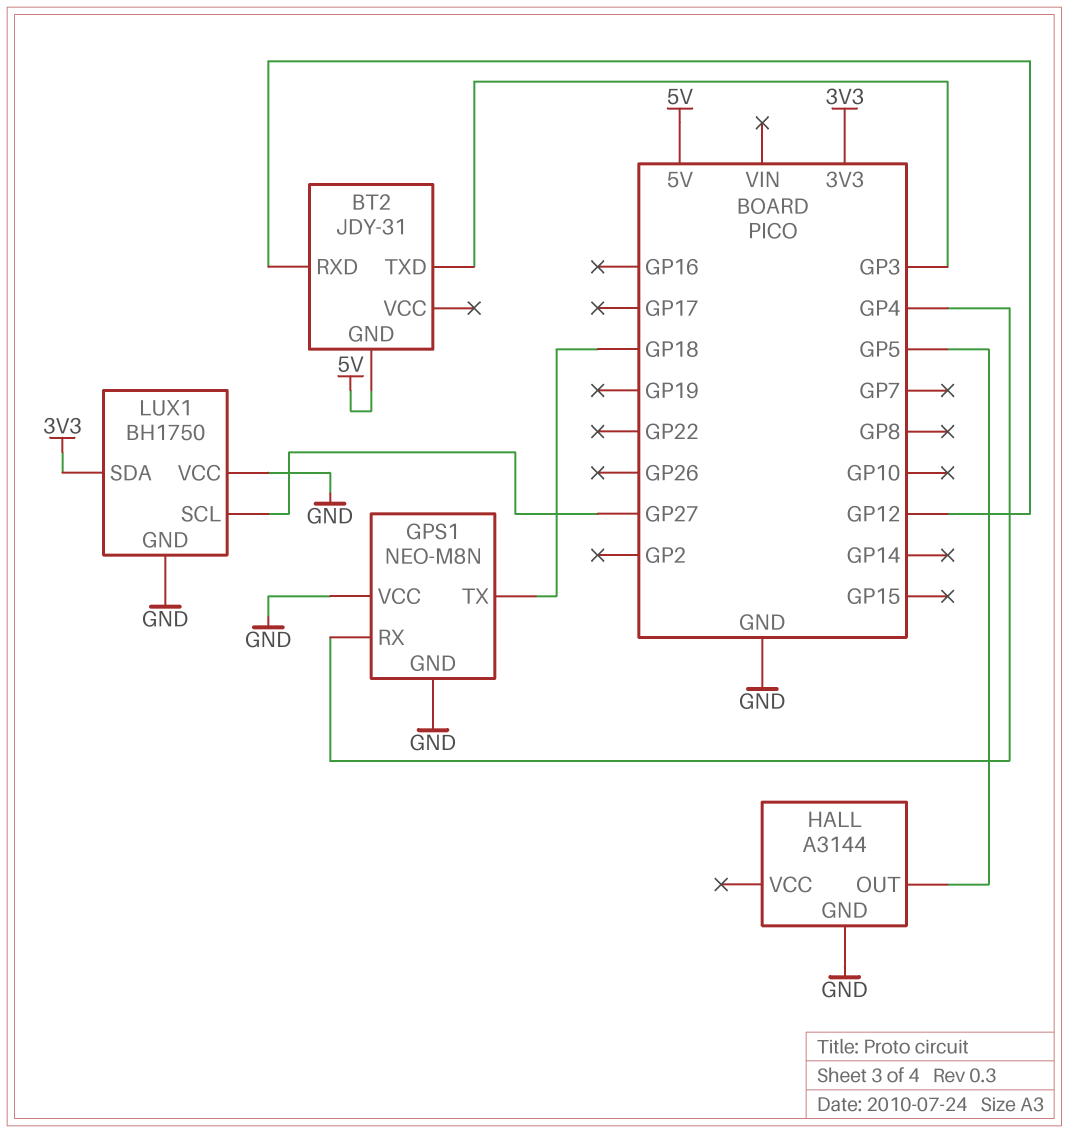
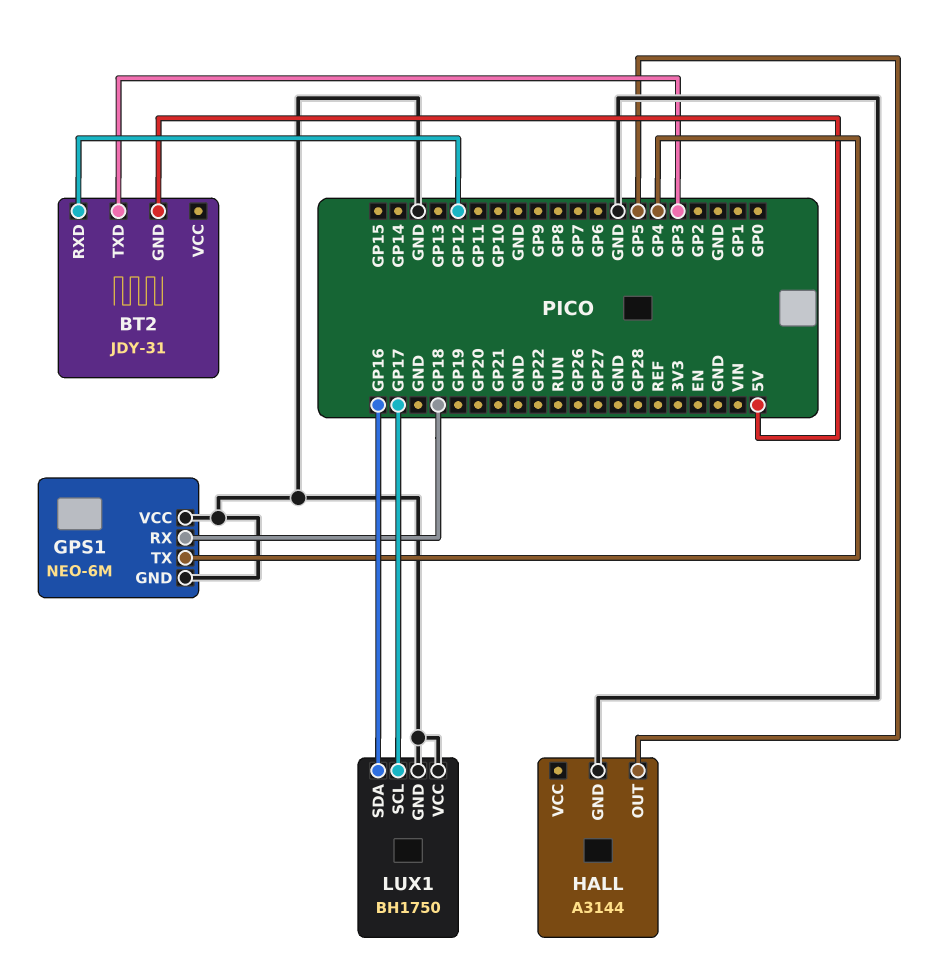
GPS1: NEO-M8N -> NEO-6M
GPS1 pin RX: GP4 -> GP18
GPS1 pin TX: GP18 -> GP4
LUX1 pin SCL: GP27 -> GP17
LUX1 pin SDA: 3V3 -> GP16

